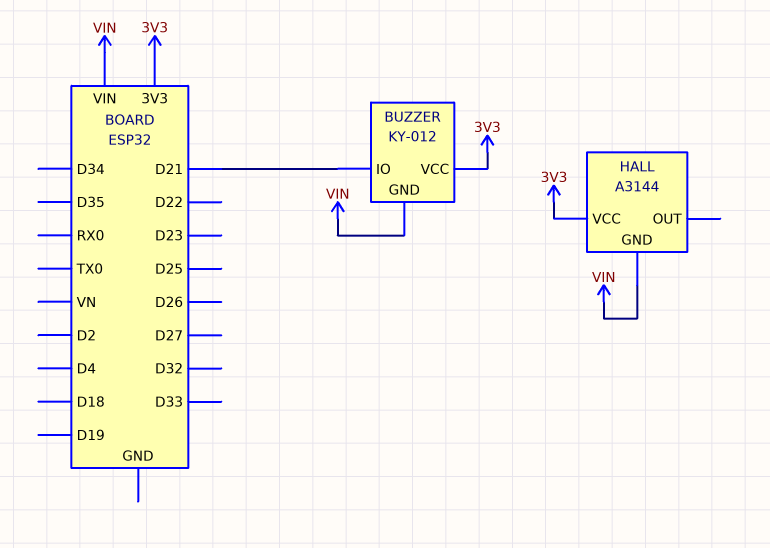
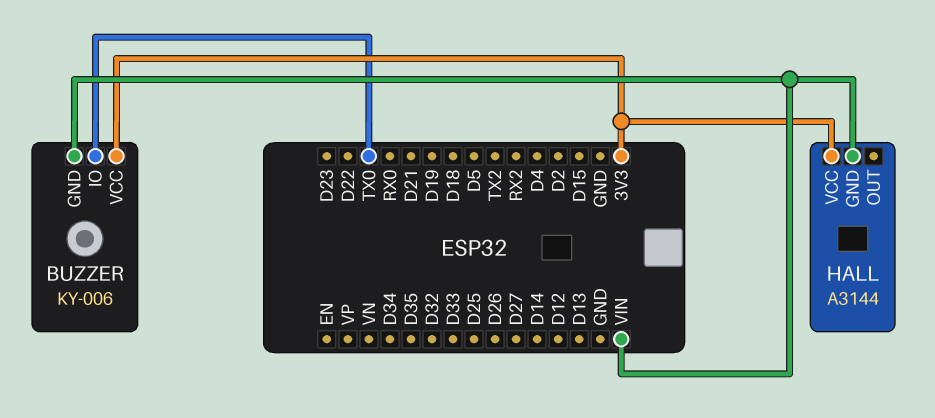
BUZZER: KY-012 -> KY-006
BUZZER pin IO: D21 -> TX0

